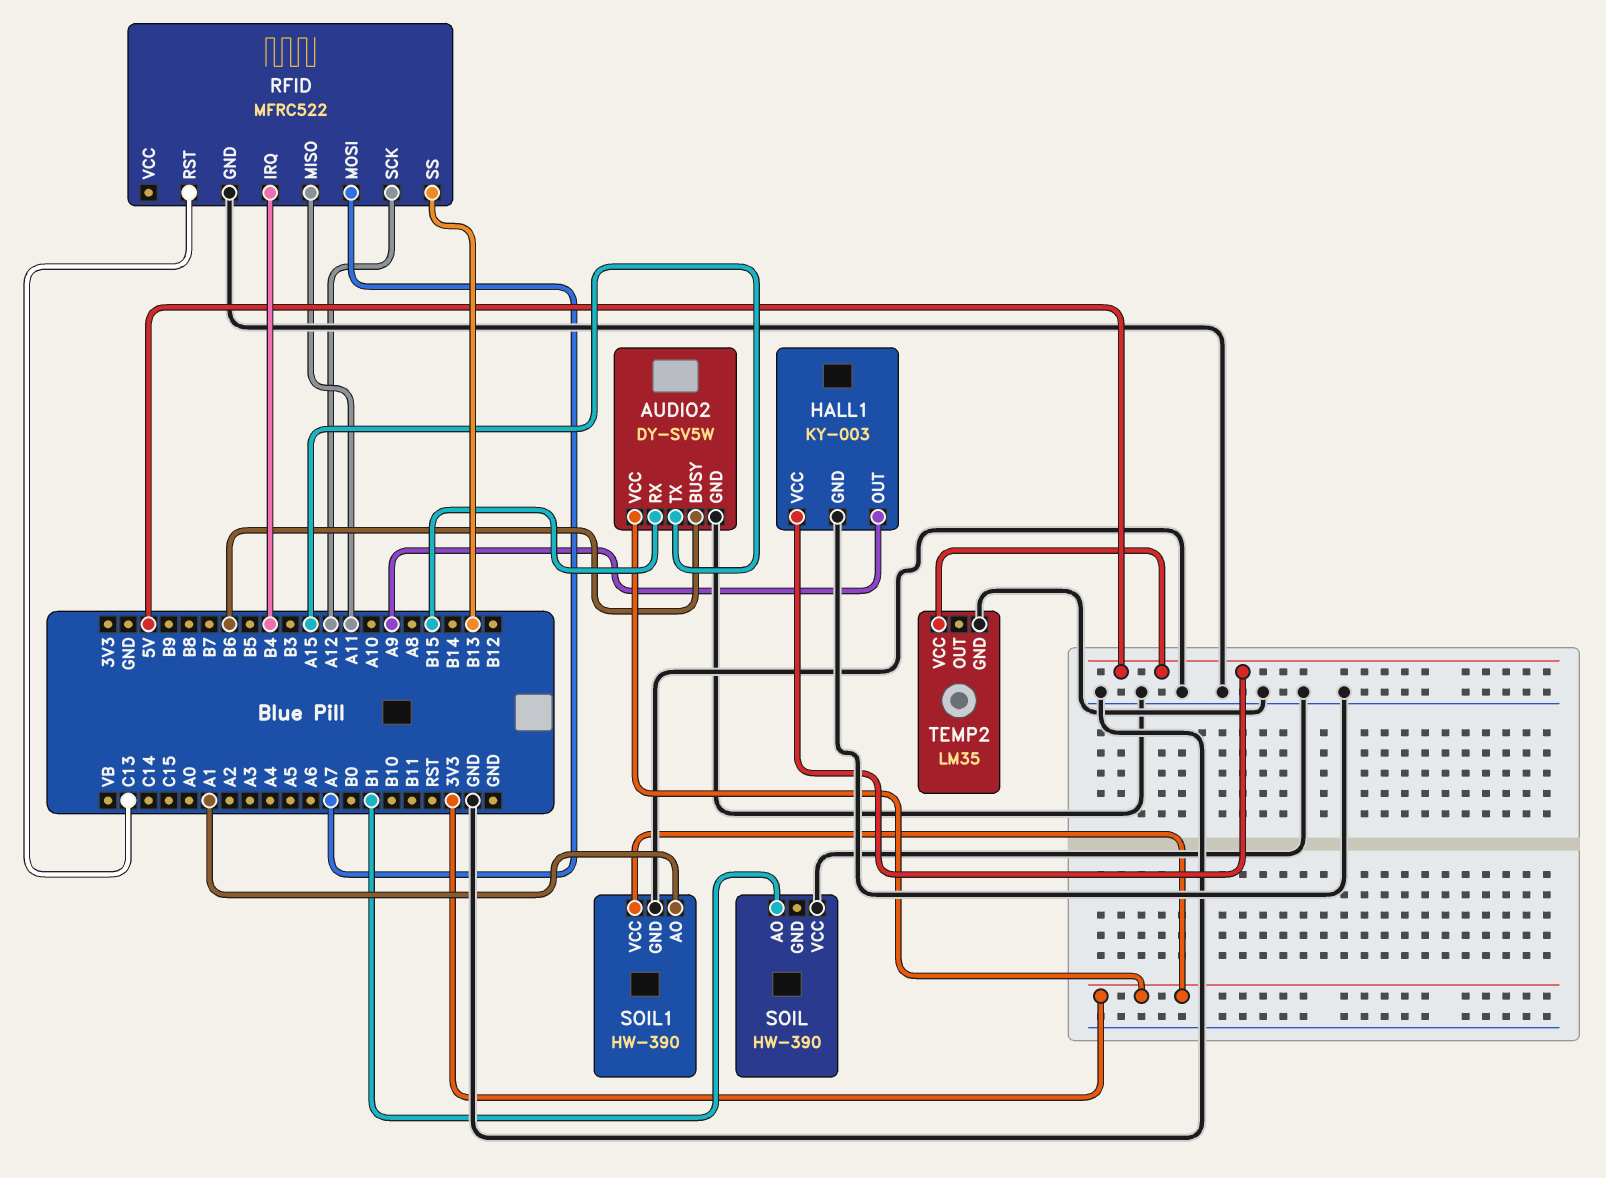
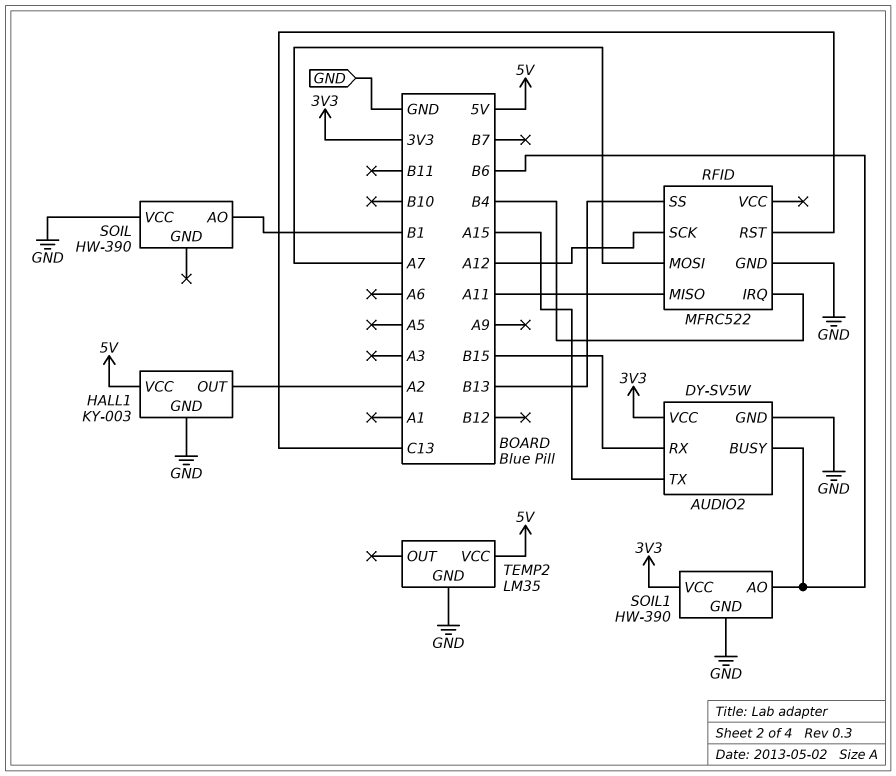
HALL1 pin OUT: A9 -> A2
SOIL1 pin AO: A1 -> B6

